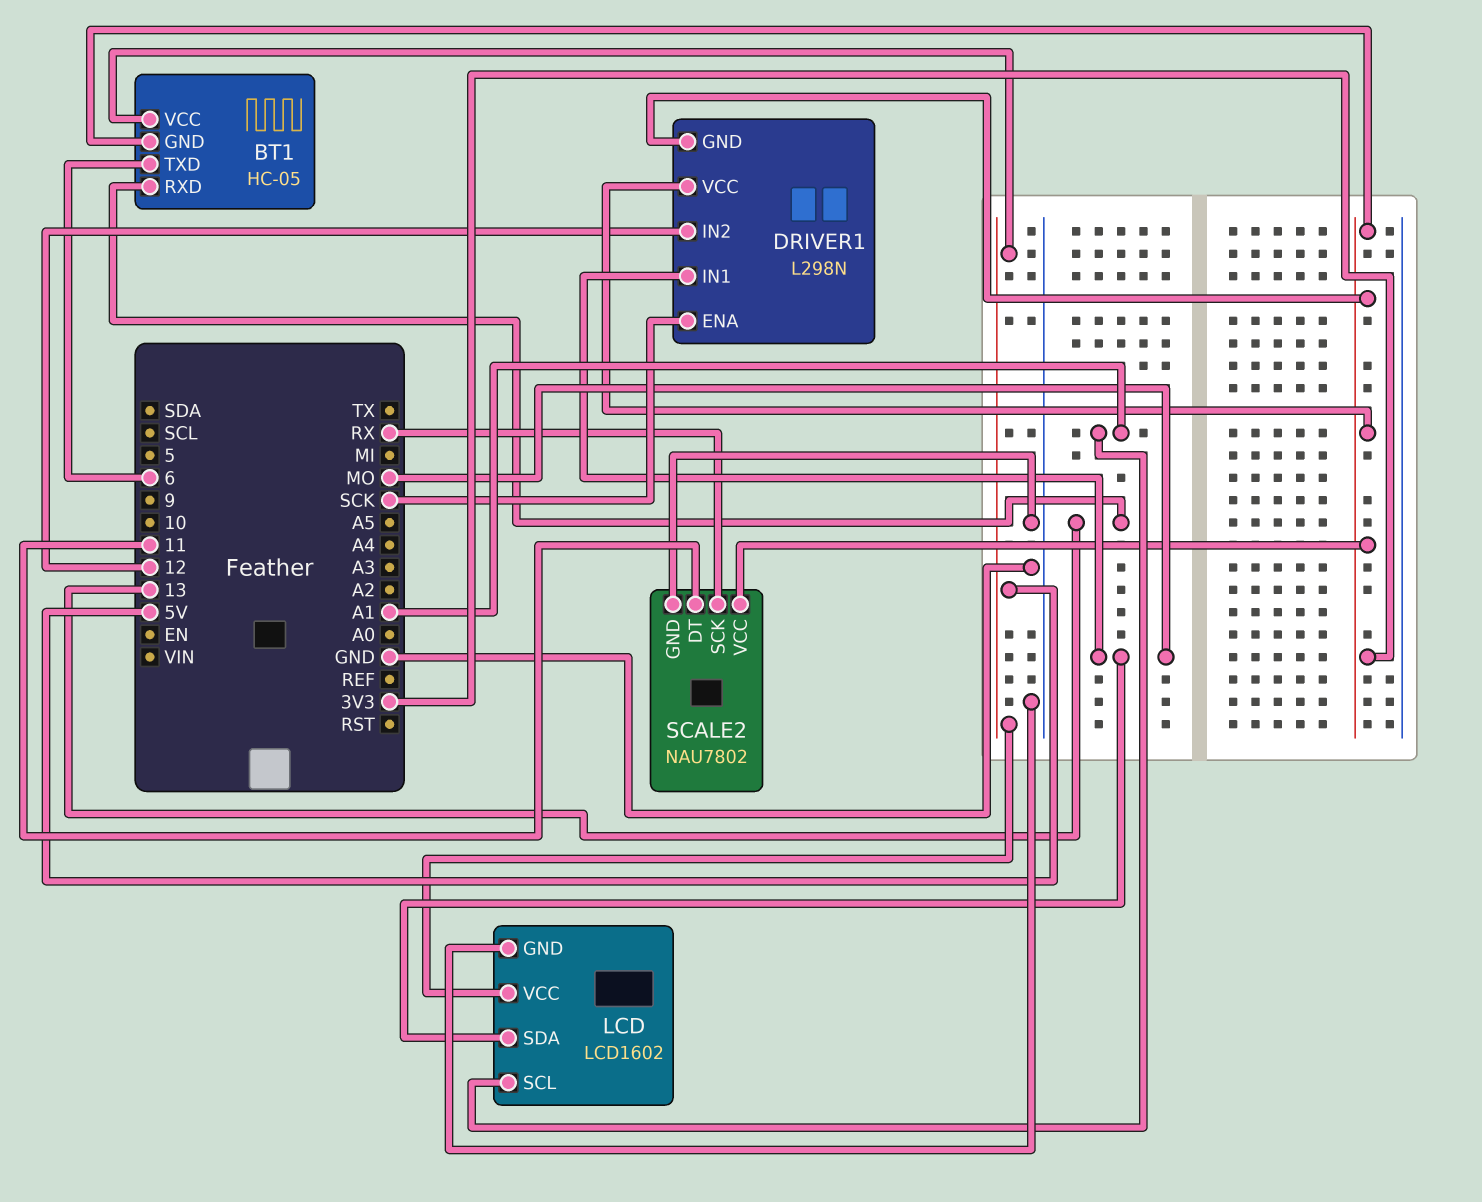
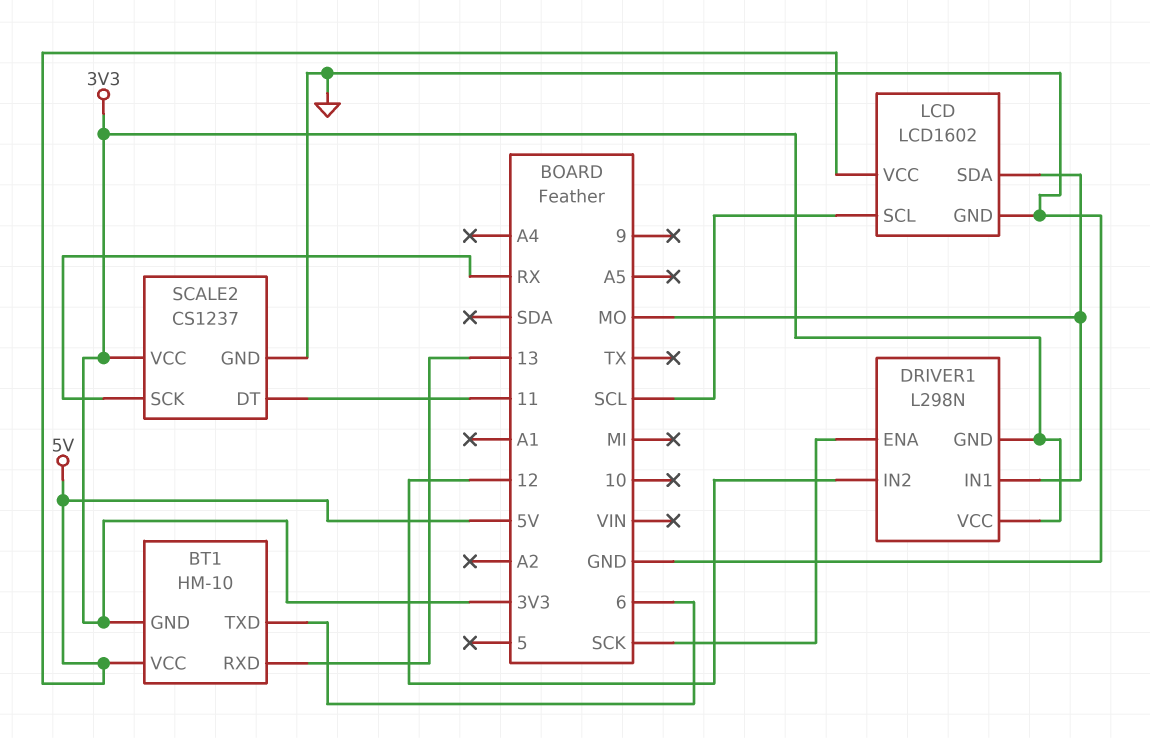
BT1: HC-05 -> HM-10
LCD pin SCL: A1 -> SCL
SCALE2: NAU7802 -> CS1237

